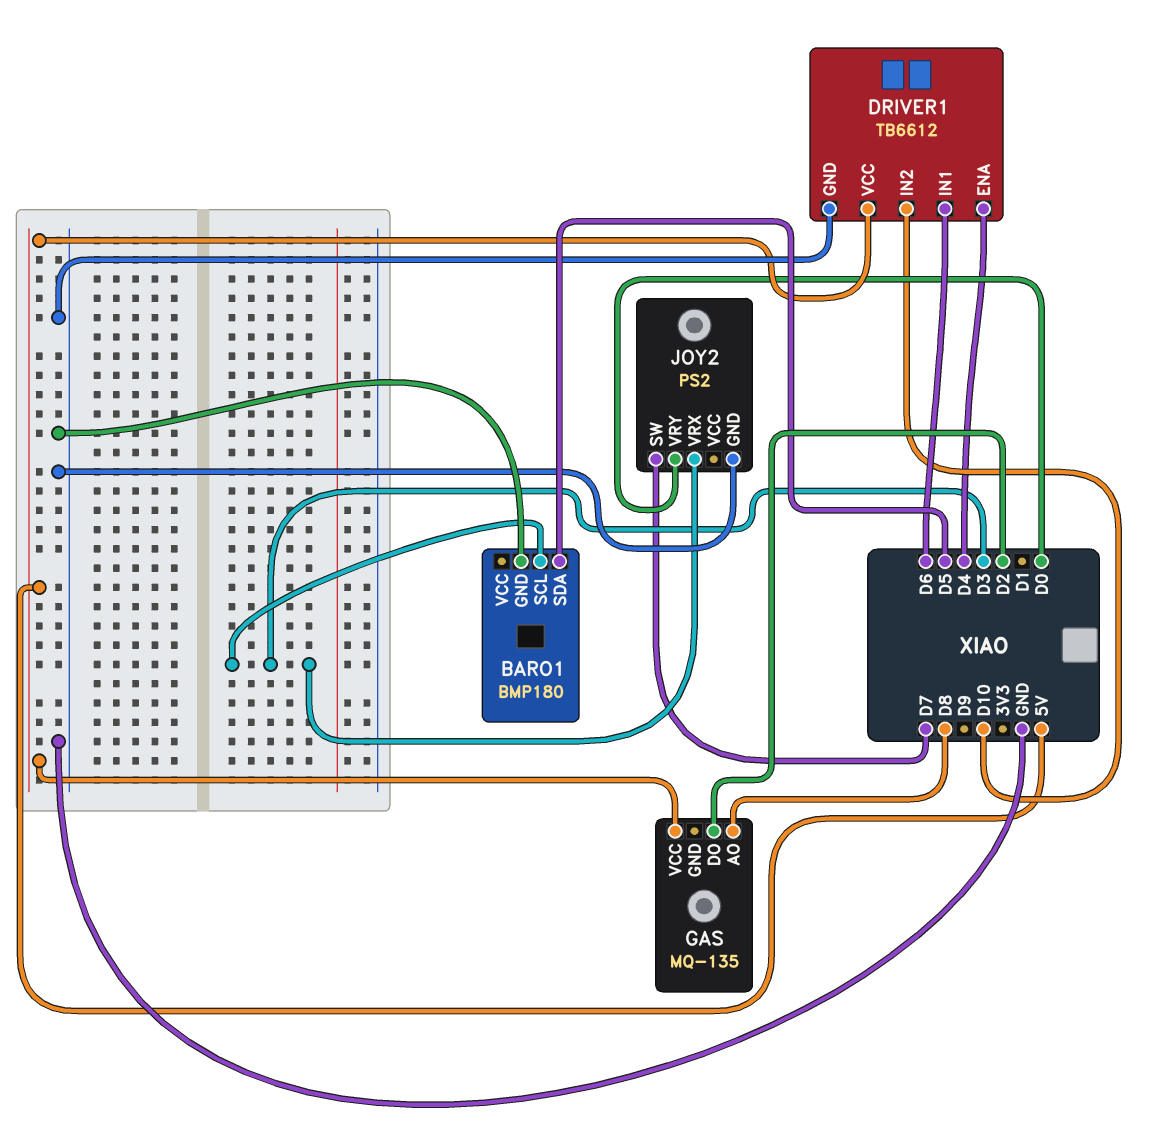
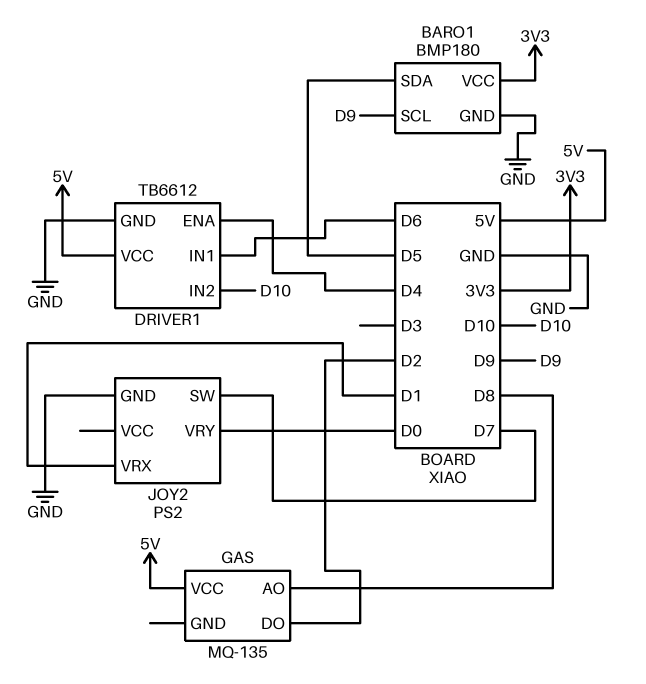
BARO1 pin SCL: D3 -> D9
BARO1 pin VCC: none -> 3V3
JOY2 pin VRX: D3 -> D1

